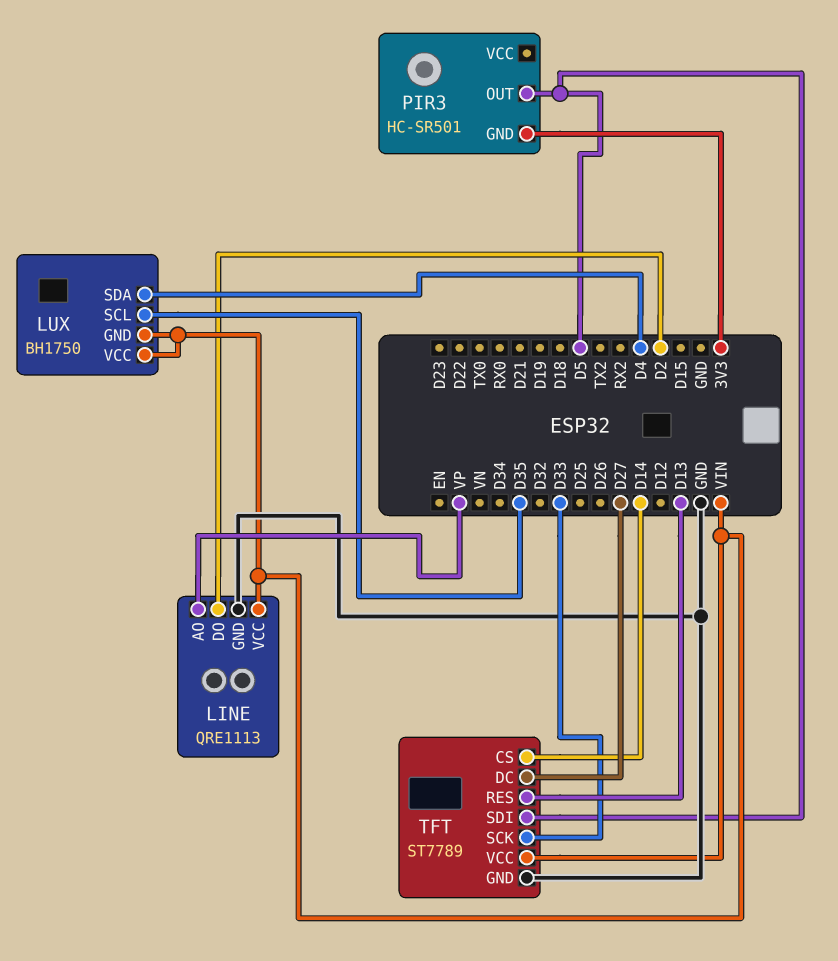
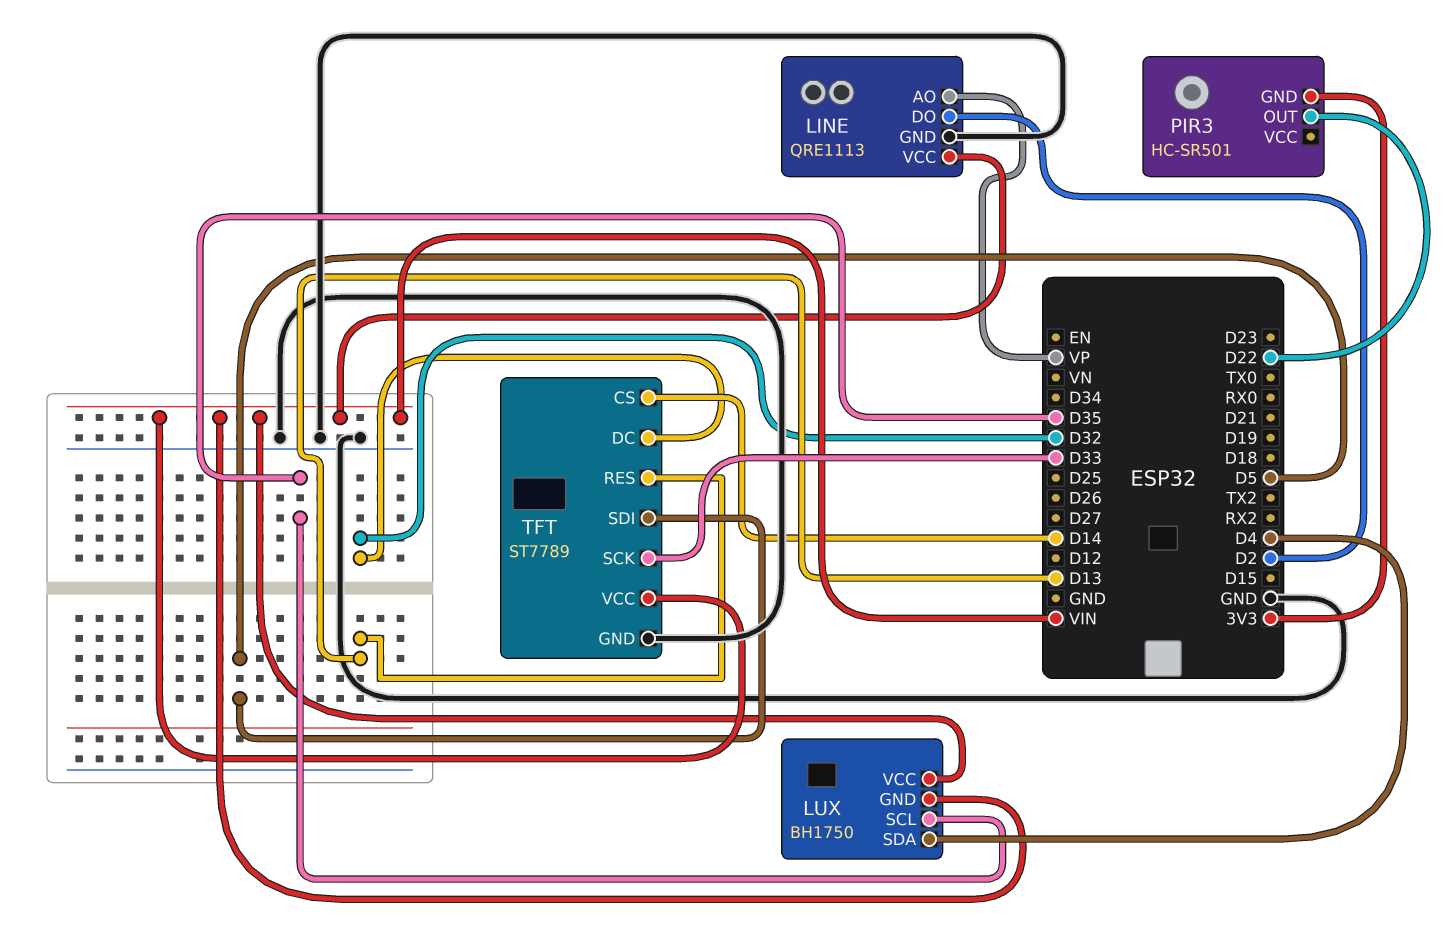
PIR3 pin OUT: D5 -> D22
TFT pin DC: D27 -> D32

